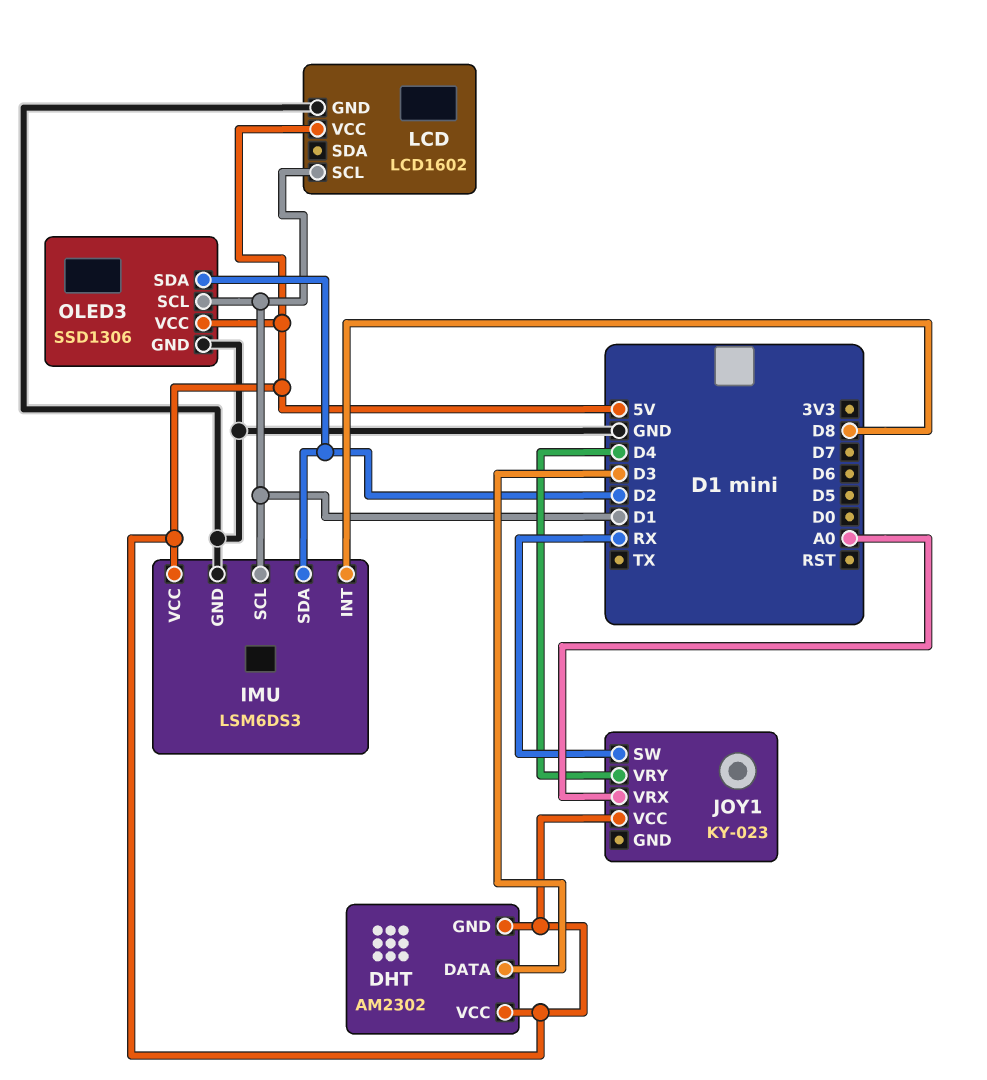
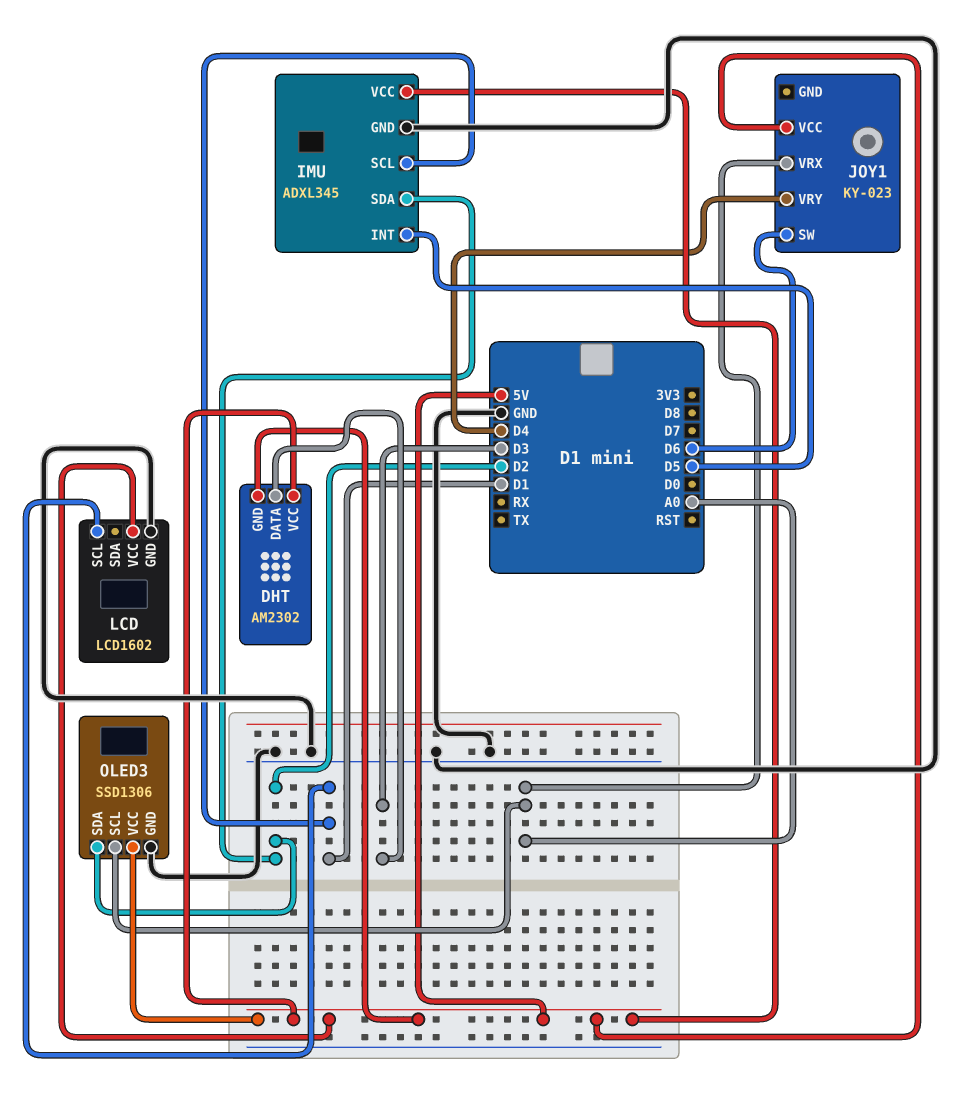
IMU: LSM6DS3 -> ADXL345
IMU pin INT: D8 -> D5
JOY1 pin SW: RX -> D6
OLED3 pin SCL: D1 -> A0

